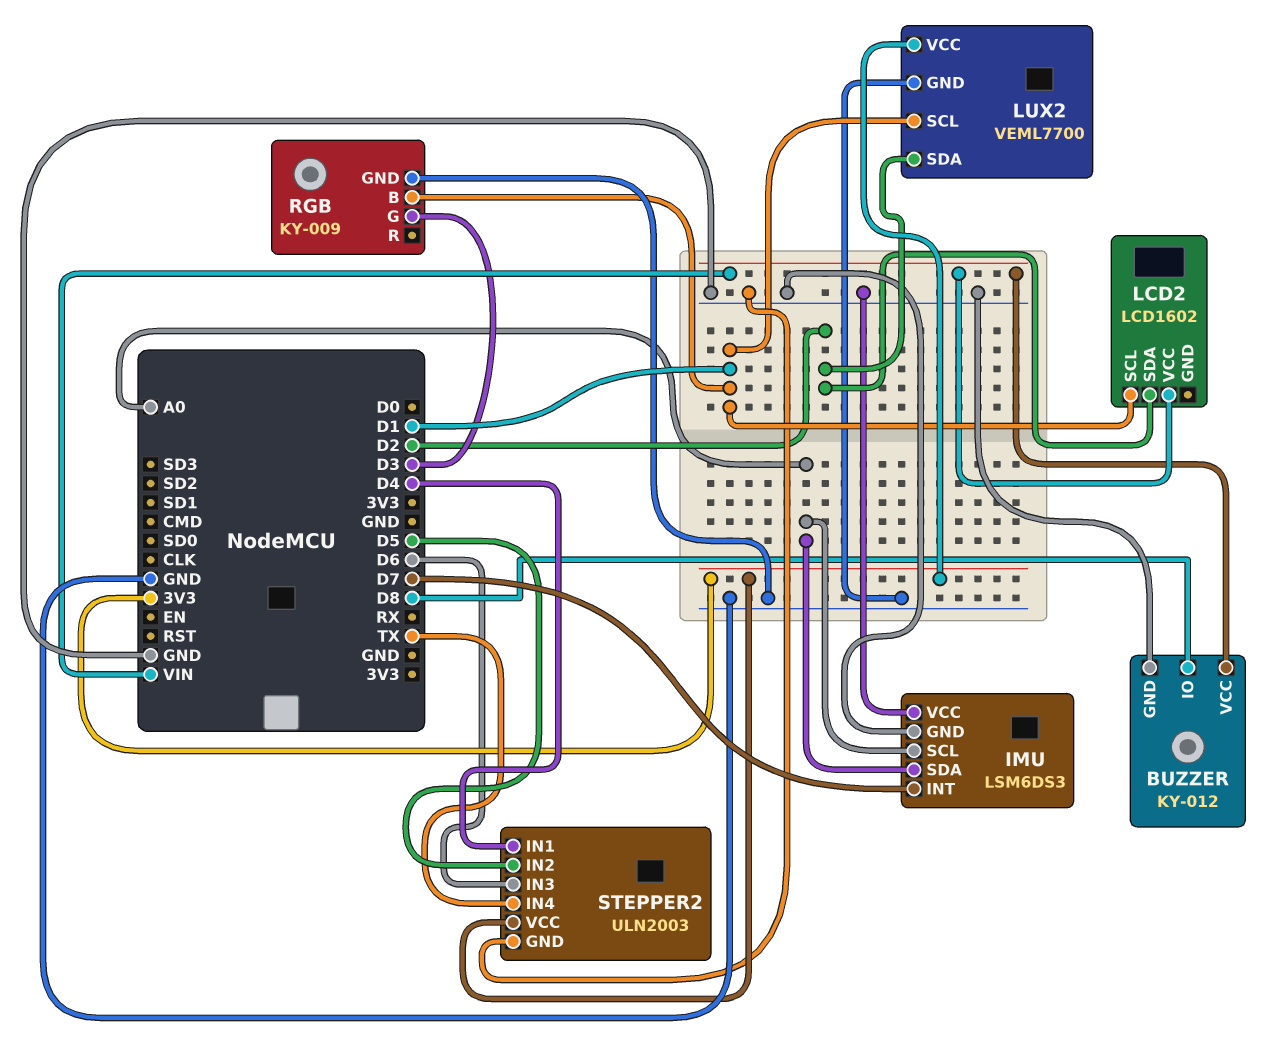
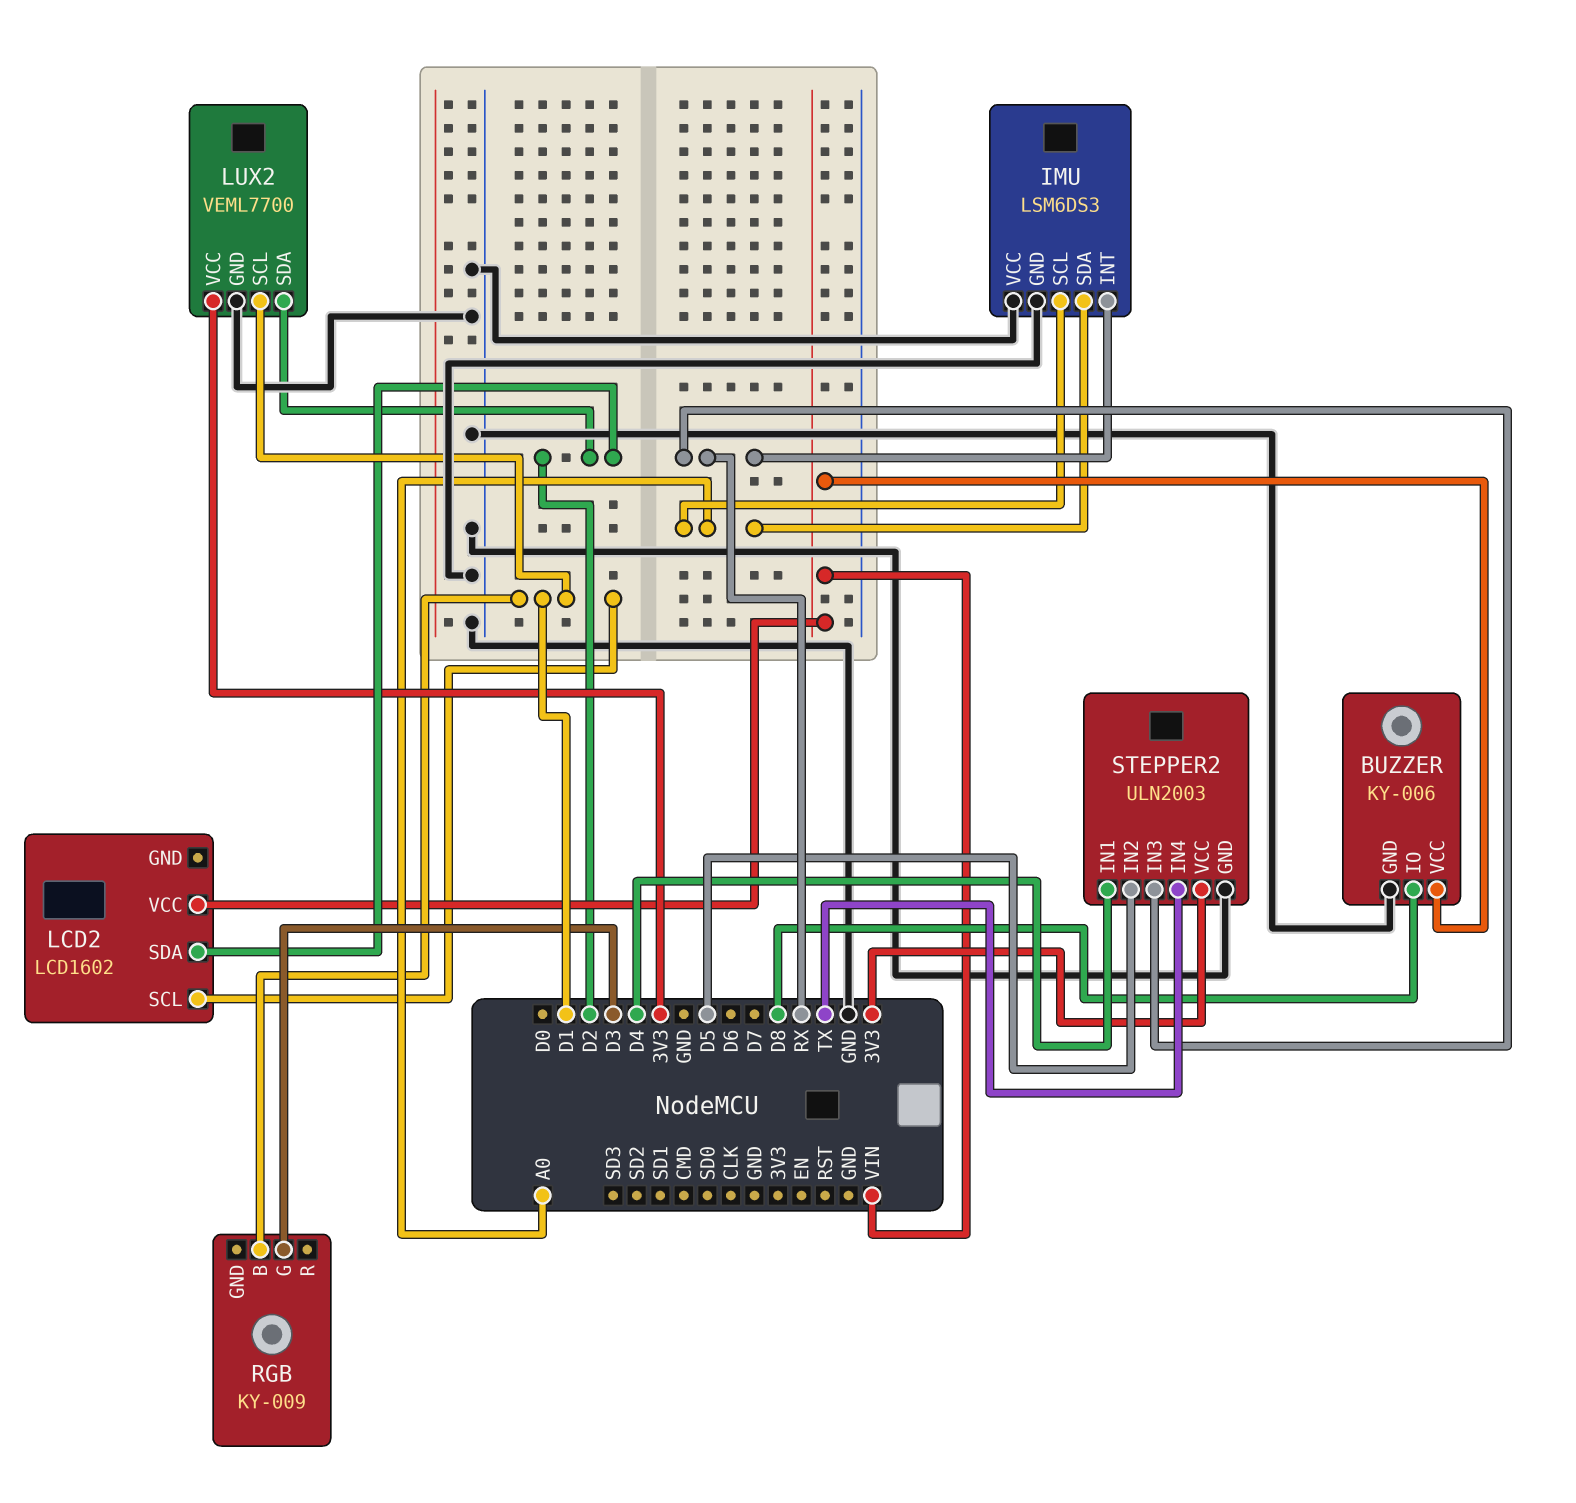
BUZZER: KY-012 -> KY-006
IMU pin INT: D7 -> RX
RGB pin GND: GND -> none
STEPPER2 pin IN3: D6 -> RX

